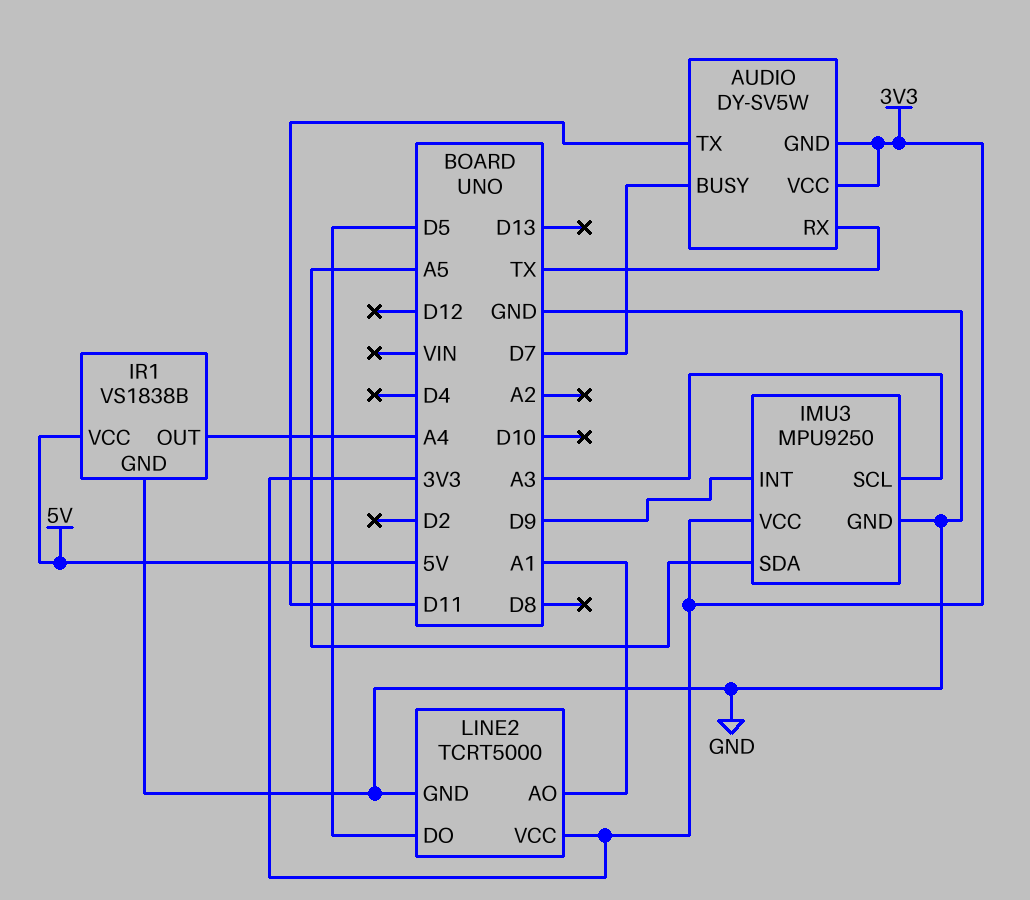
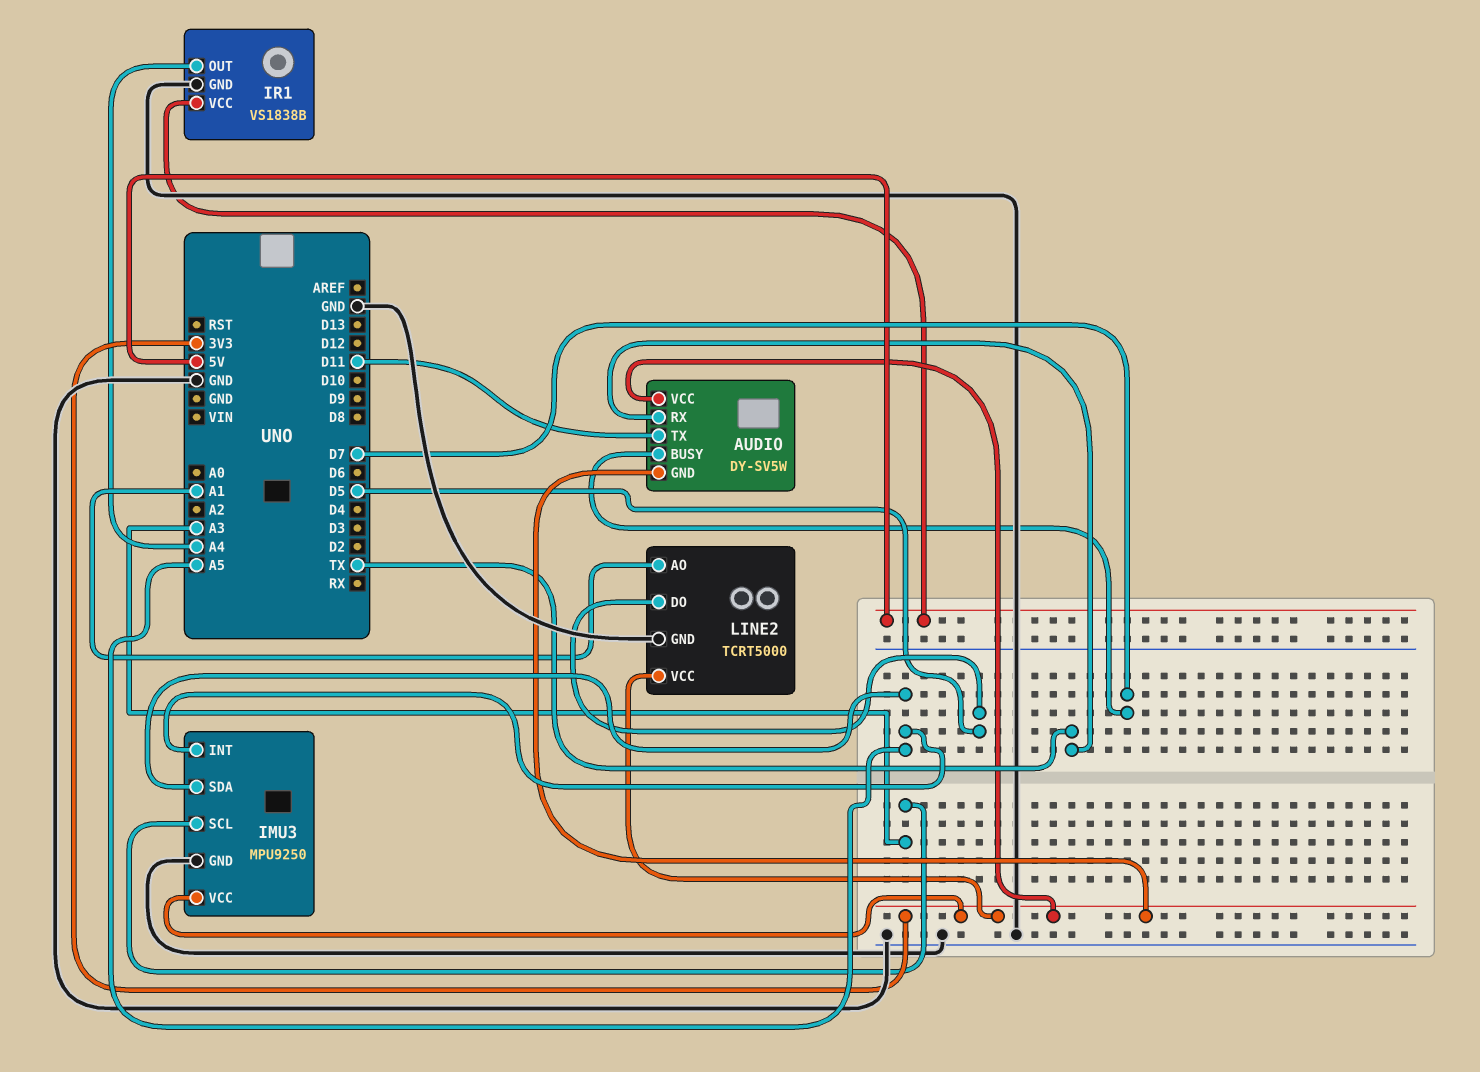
IMU3 pin INT: D9 -> A5

